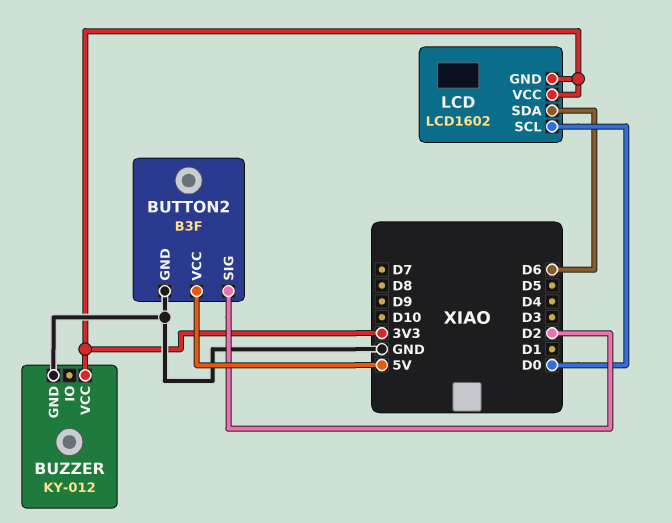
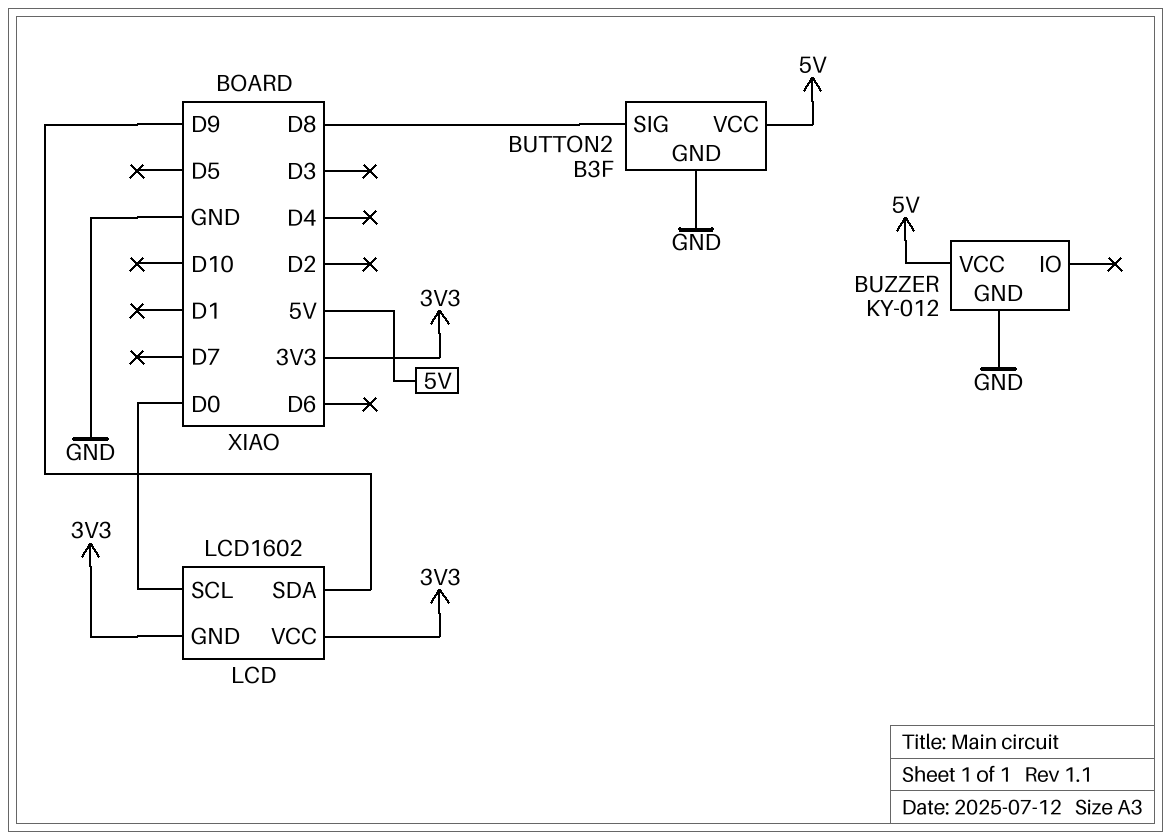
BUTTON2 pin SIG: D2 -> D8
BUZZER pin VCC: 3V3 -> 5V
LCD pin SDA: D6 -> D9

